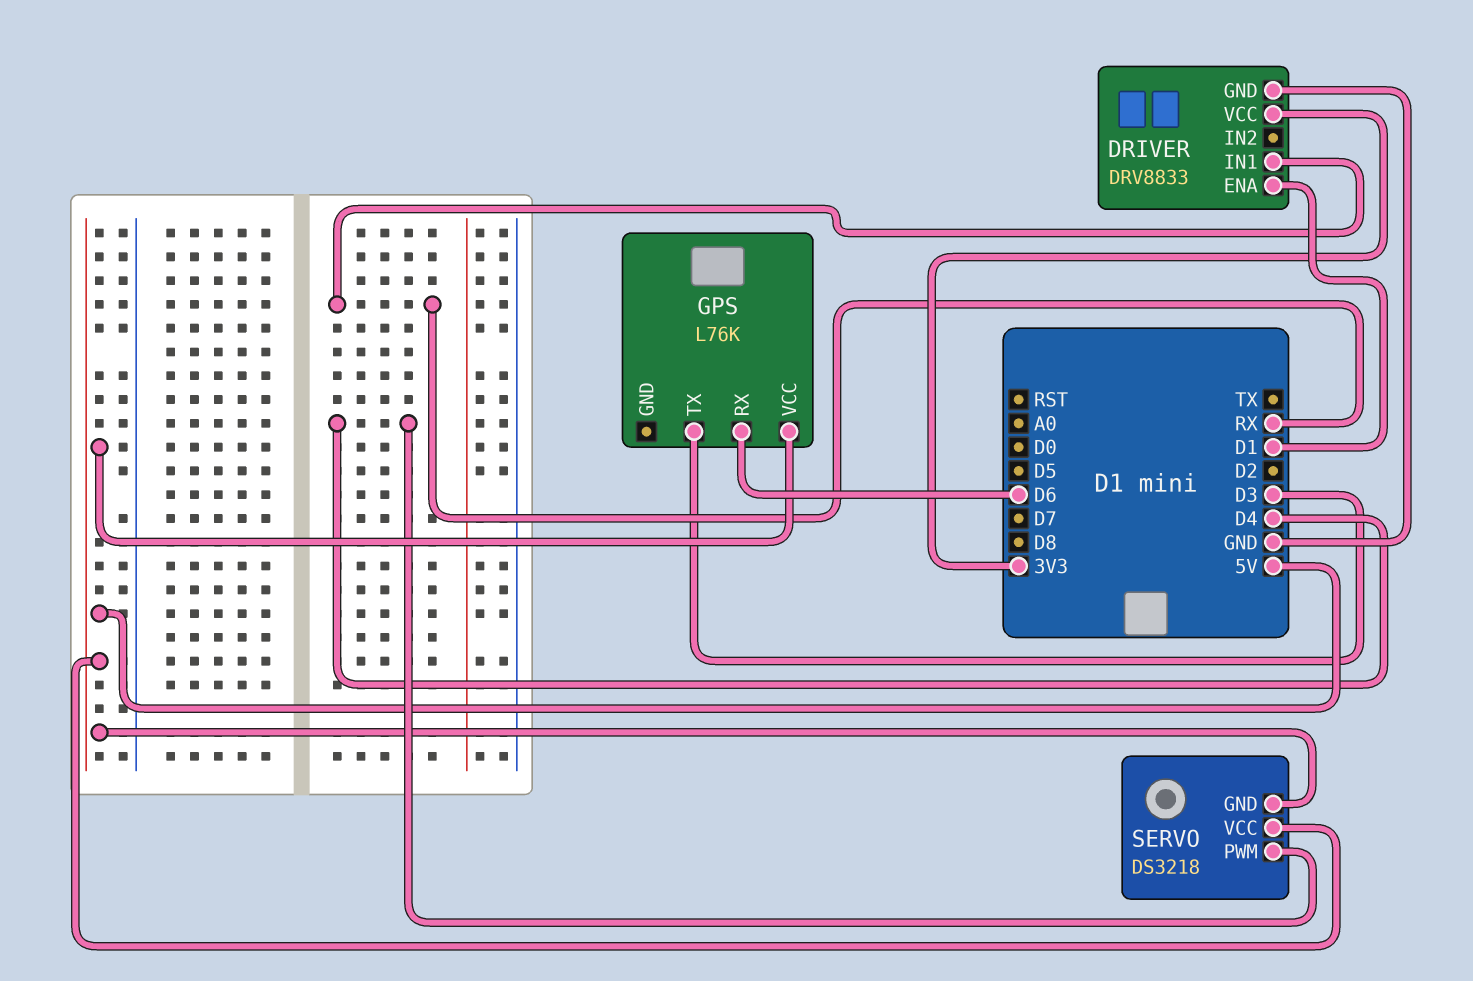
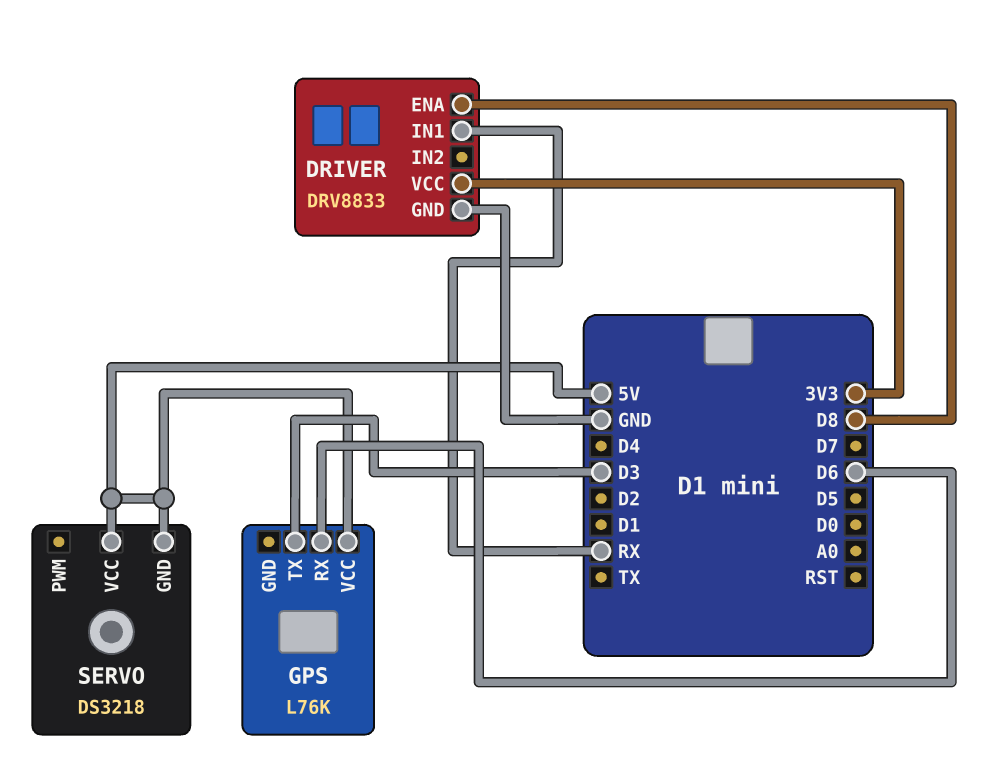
DRIVER pin ENA: D1 -> D8
SERVO pin PWM: D4 -> none

